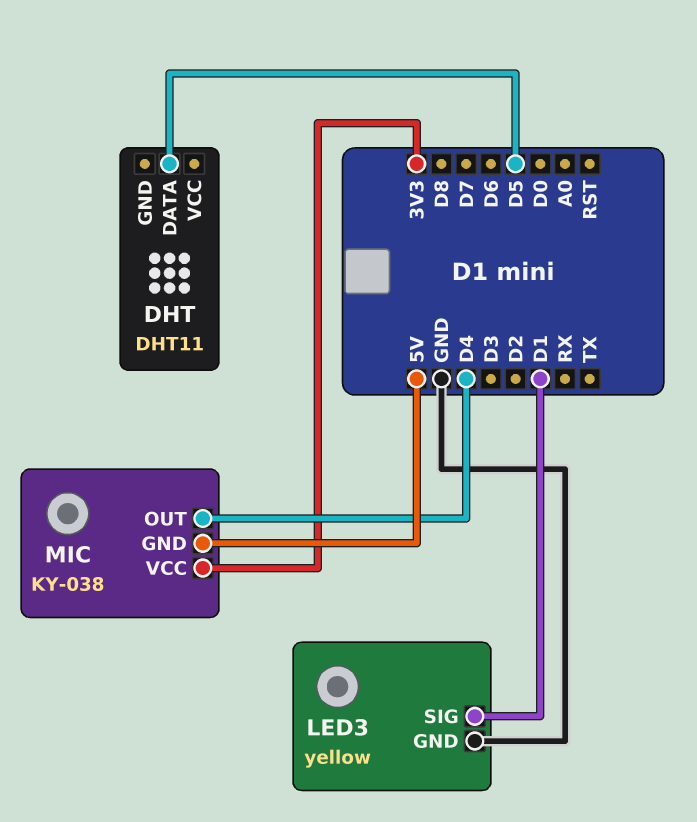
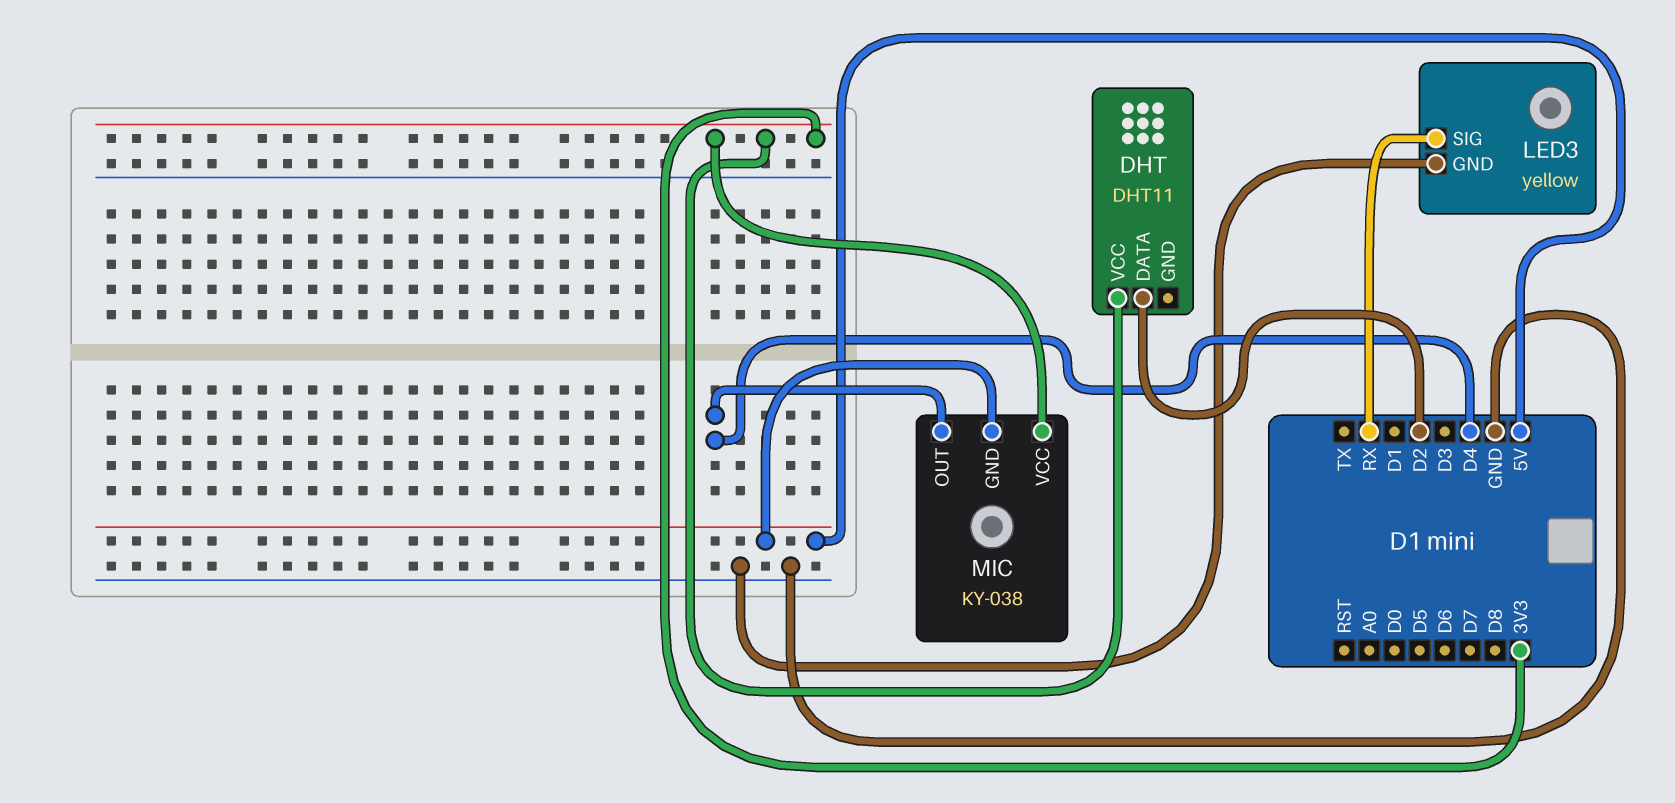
DHT pin DATA: D5 -> D2
DHT pin VCC: none -> 3V3
LED3 pin SIG: D1 -> RX

